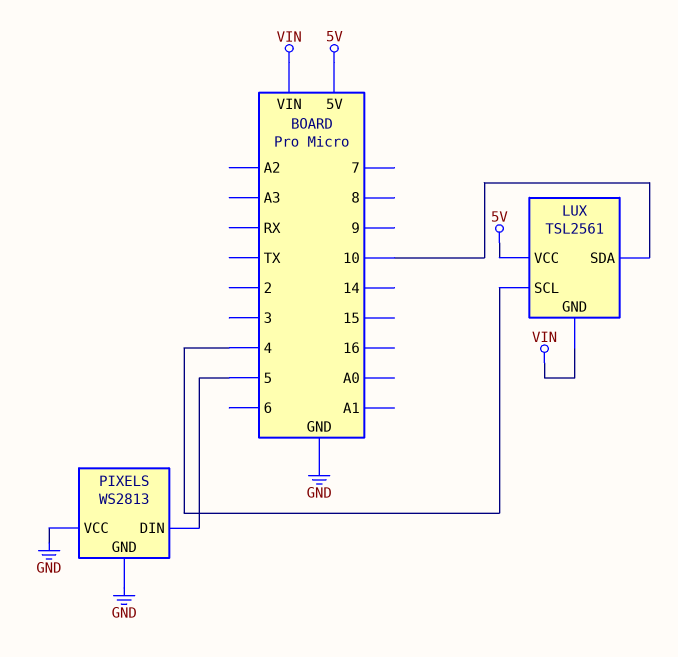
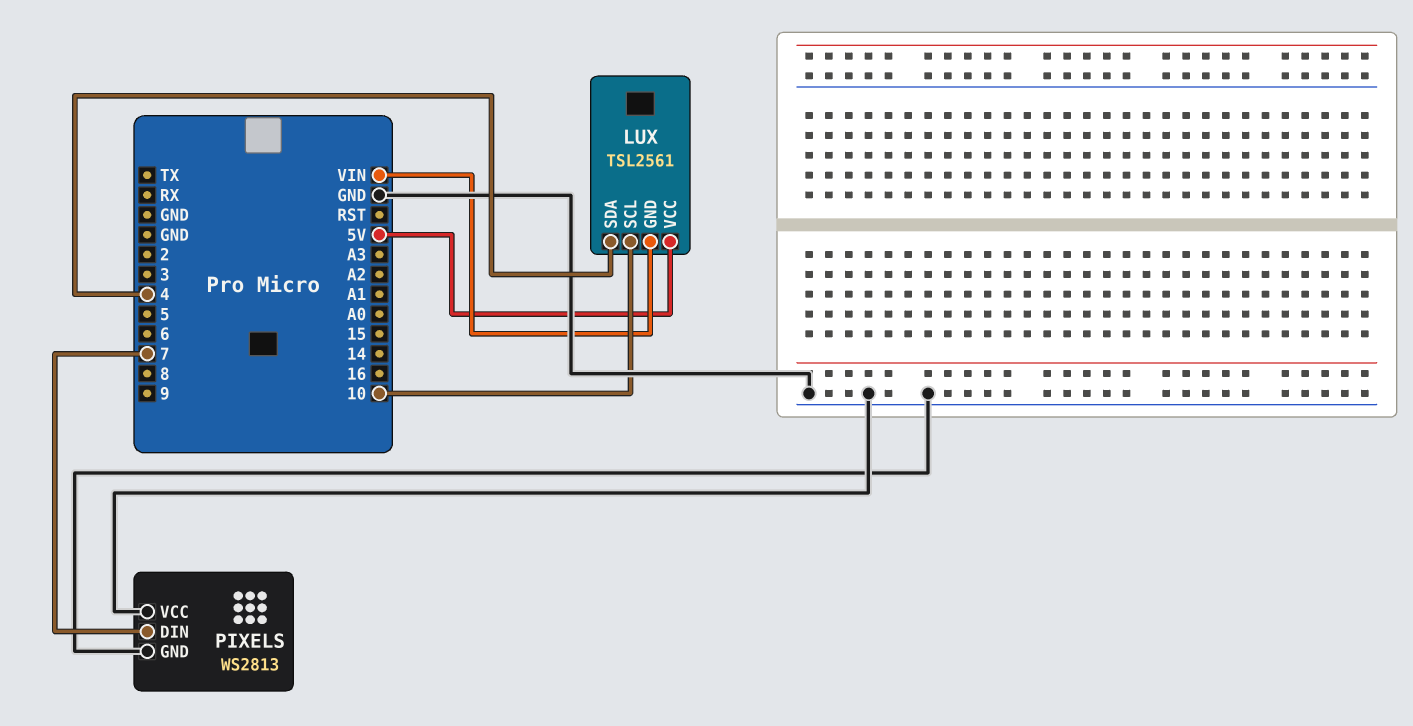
LUX pin SCL: 4 -> 10
LUX pin SDA: 10 -> 4
PIXELS pin DIN: 5 -> 7

